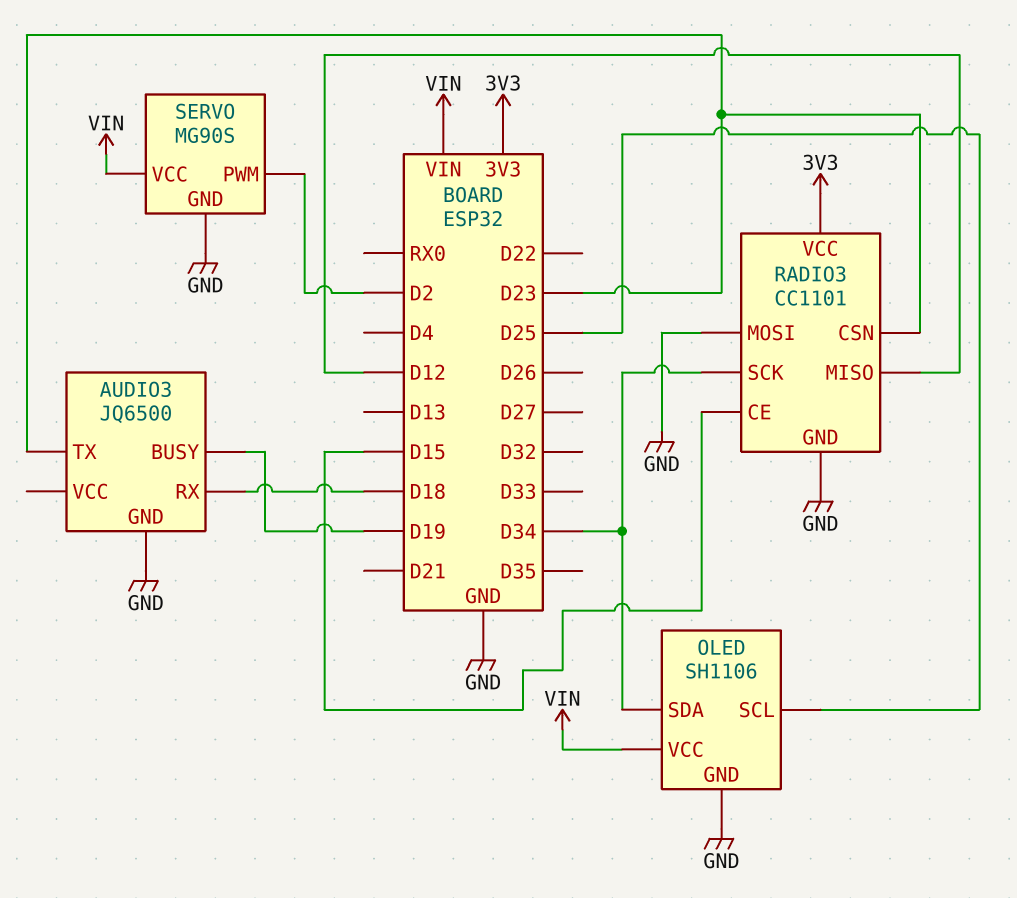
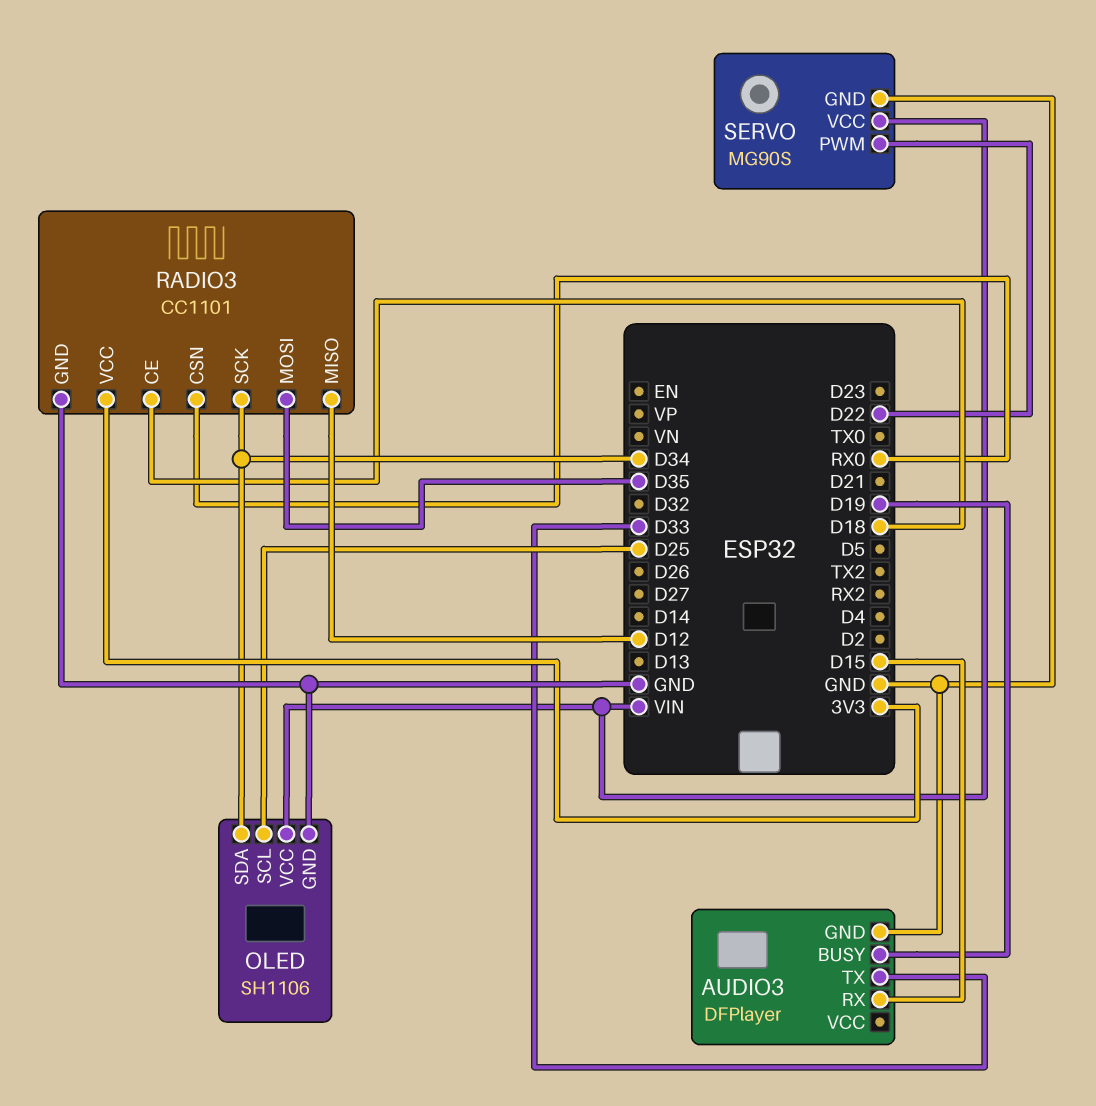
AUDIO3: JQ6500 -> DFPlayer
AUDIO3 pin RX: D18 -> D15
AUDIO3 pin TX: D23 -> D33
RADIO3 pin CE: D15 -> D18
RADIO3 pin CSN: D23 -> RX0
RADIO3 pin MOSI: GND -> D35
SERVO pin PWM: D2 -> D22

